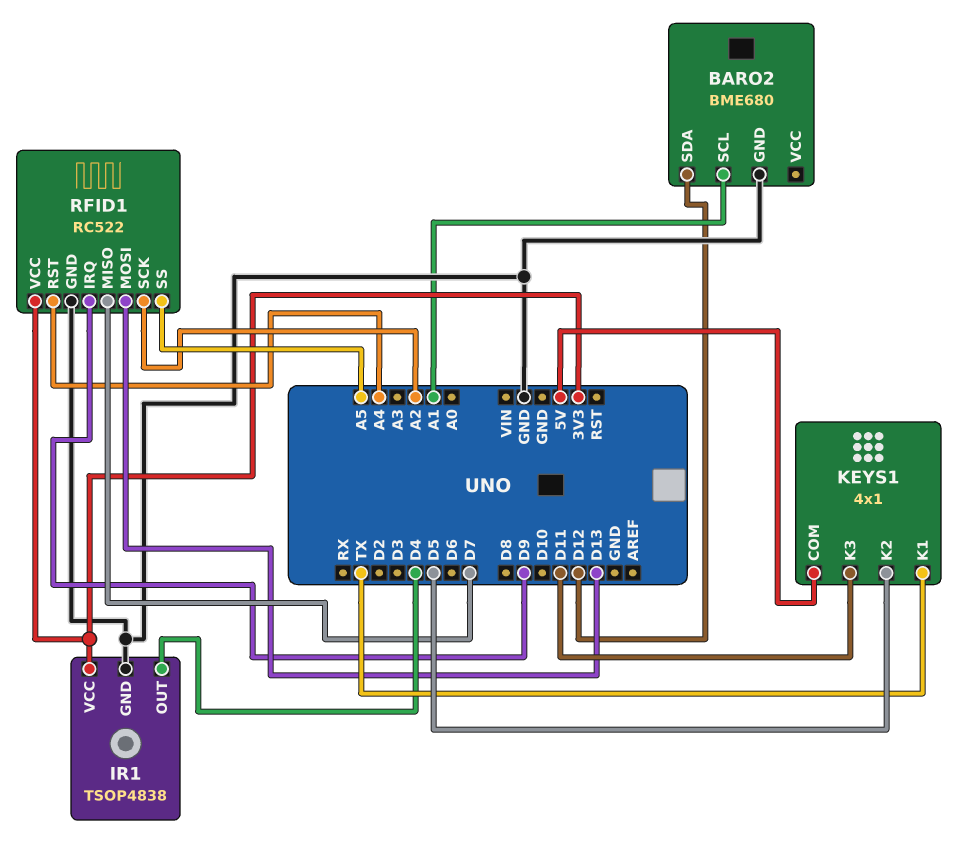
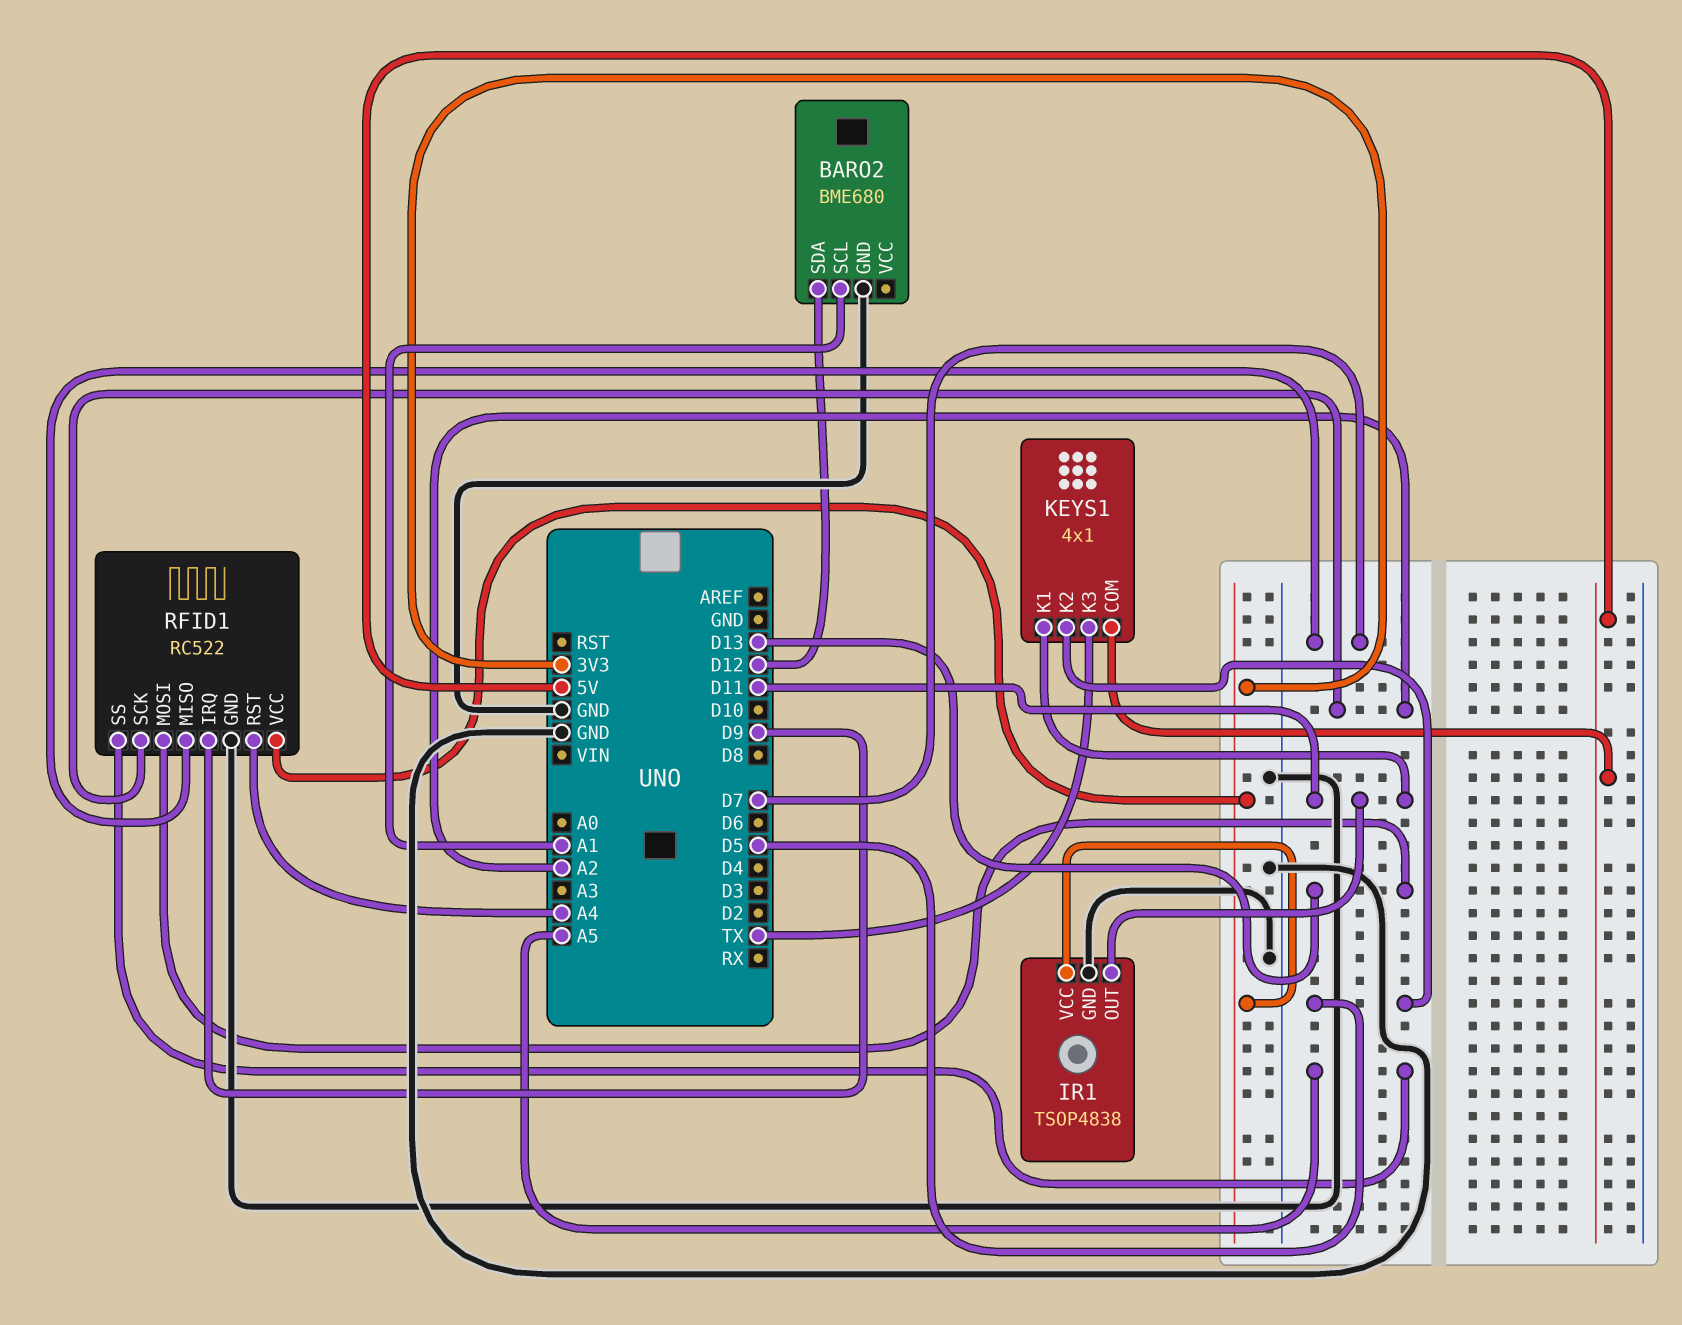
IR1 pin OUT: D4 -> D11
KEYS1 pin K1: TX -> D11
KEYS1 pin K3: D11 -> TX

